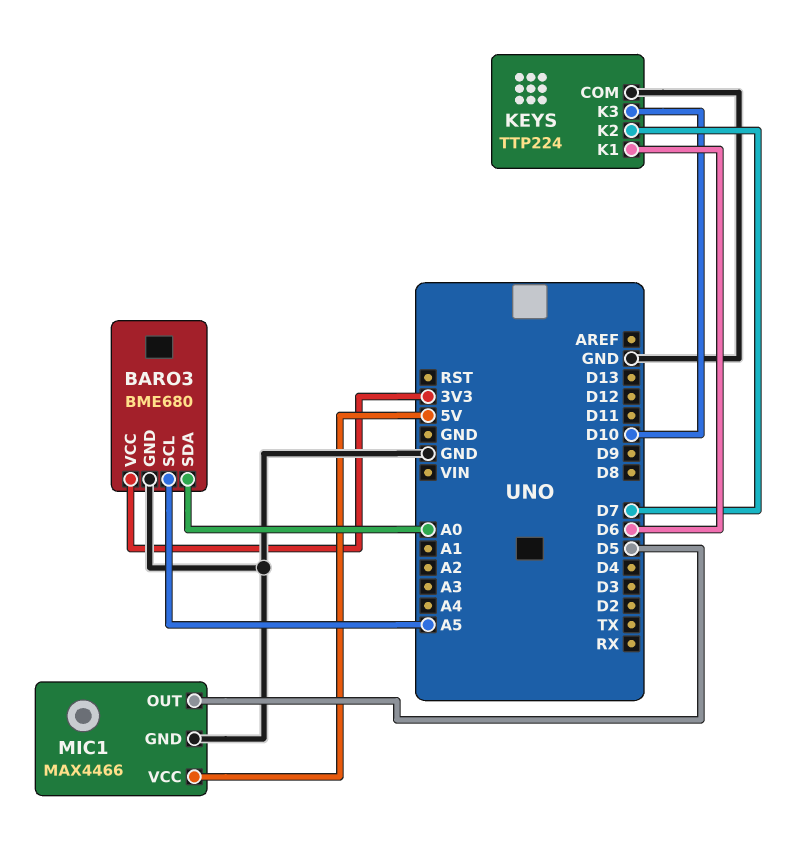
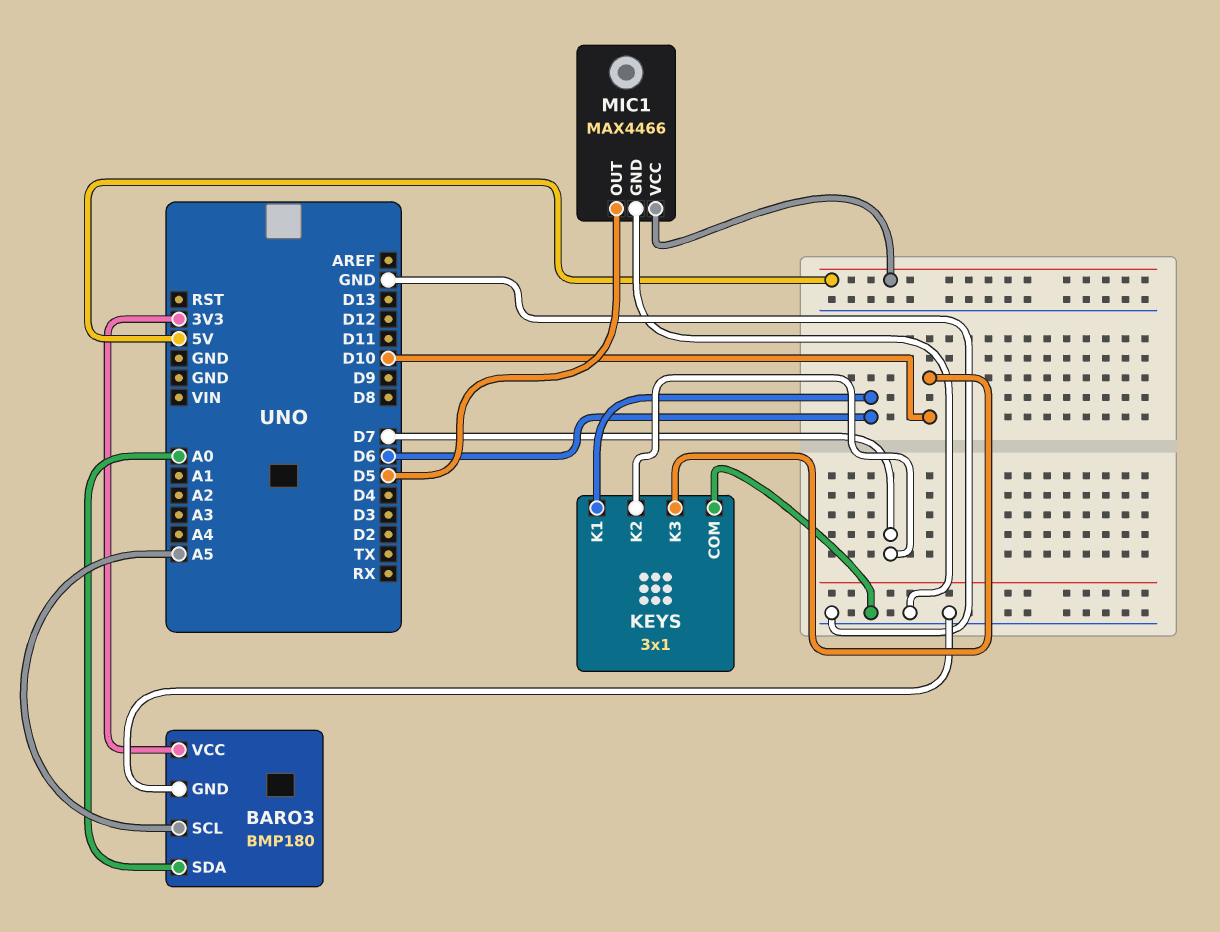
BARO3: BME680 -> BMP180
KEYS: TTP224 -> 3x1

